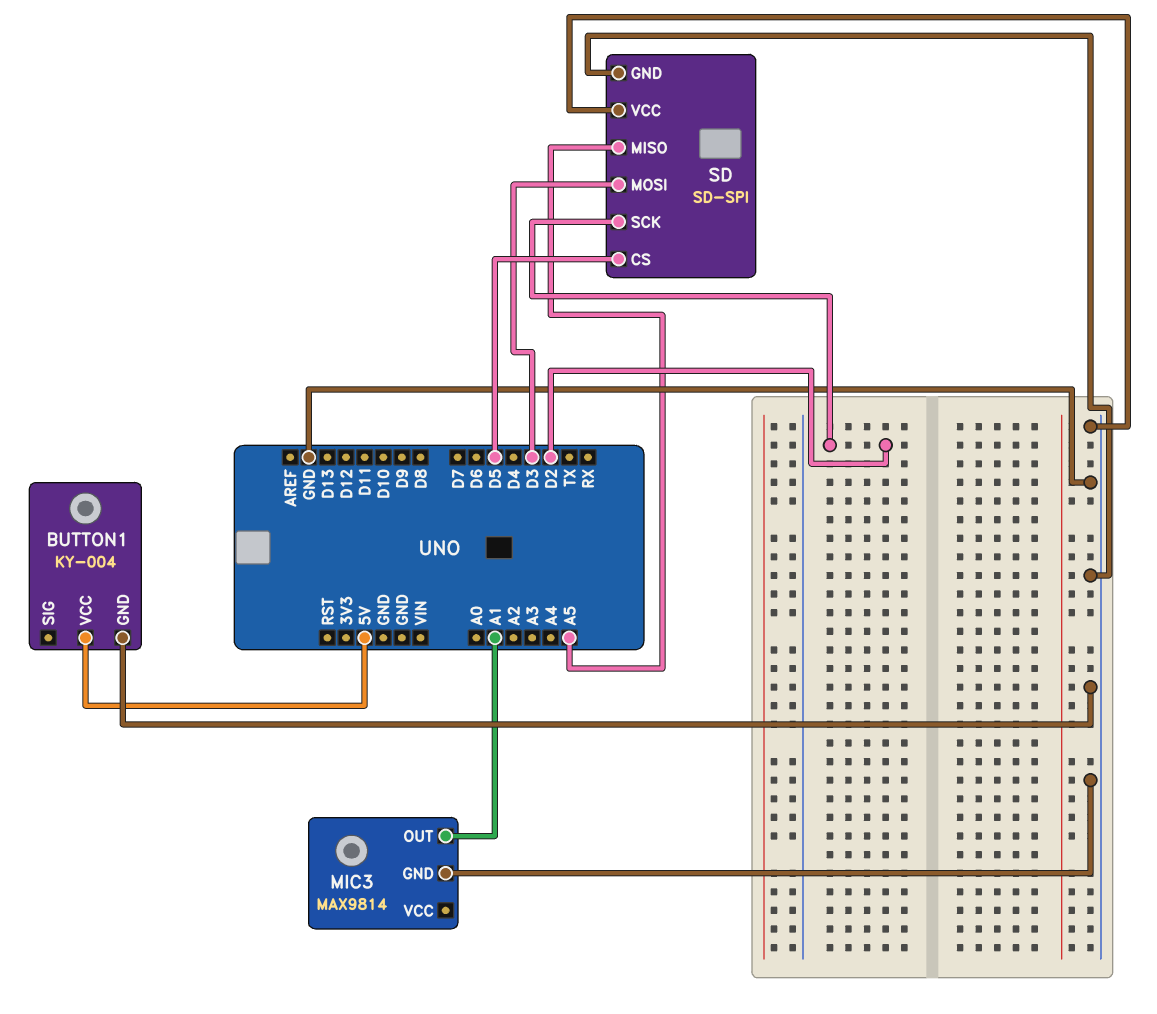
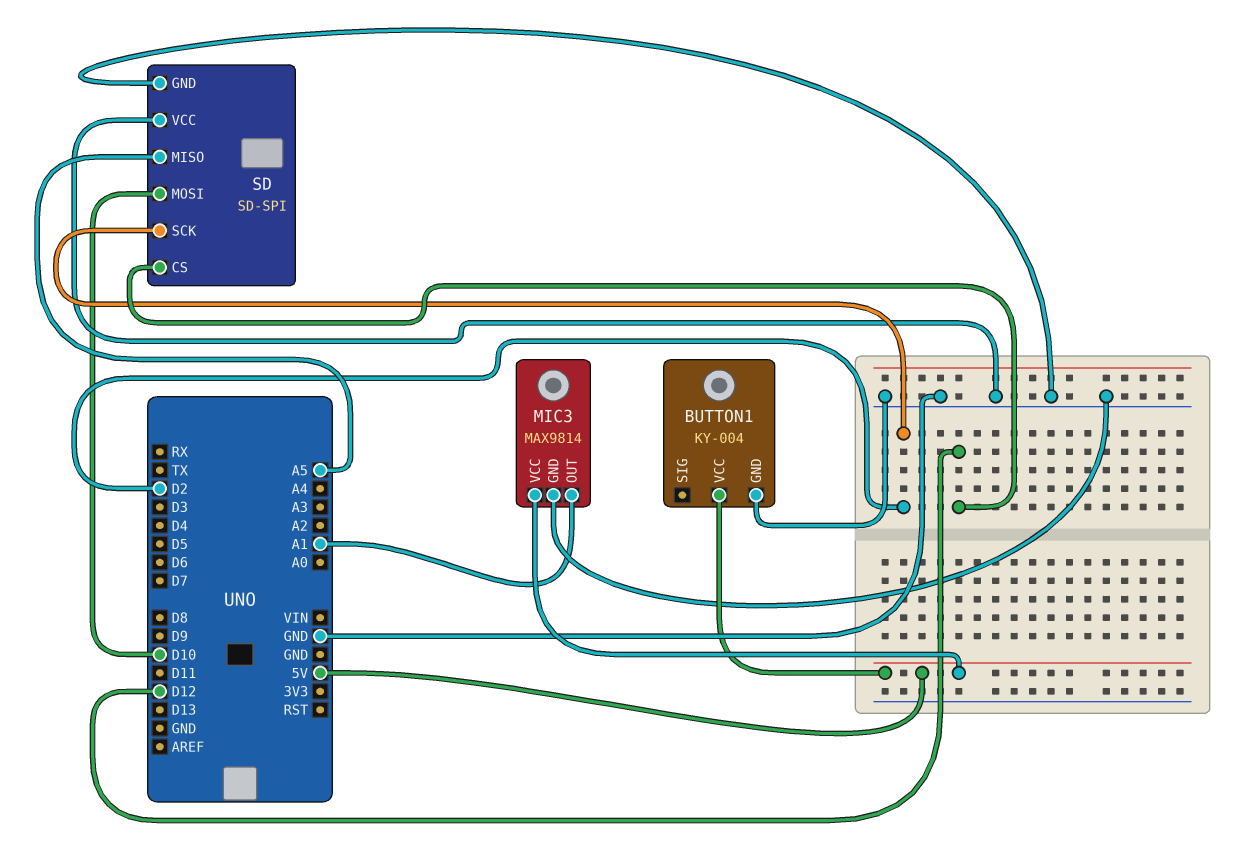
MIC3 pin VCC: none -> 5V
SD pin CS: D5 -> D12
SD pin MOSI: D3 -> D10

